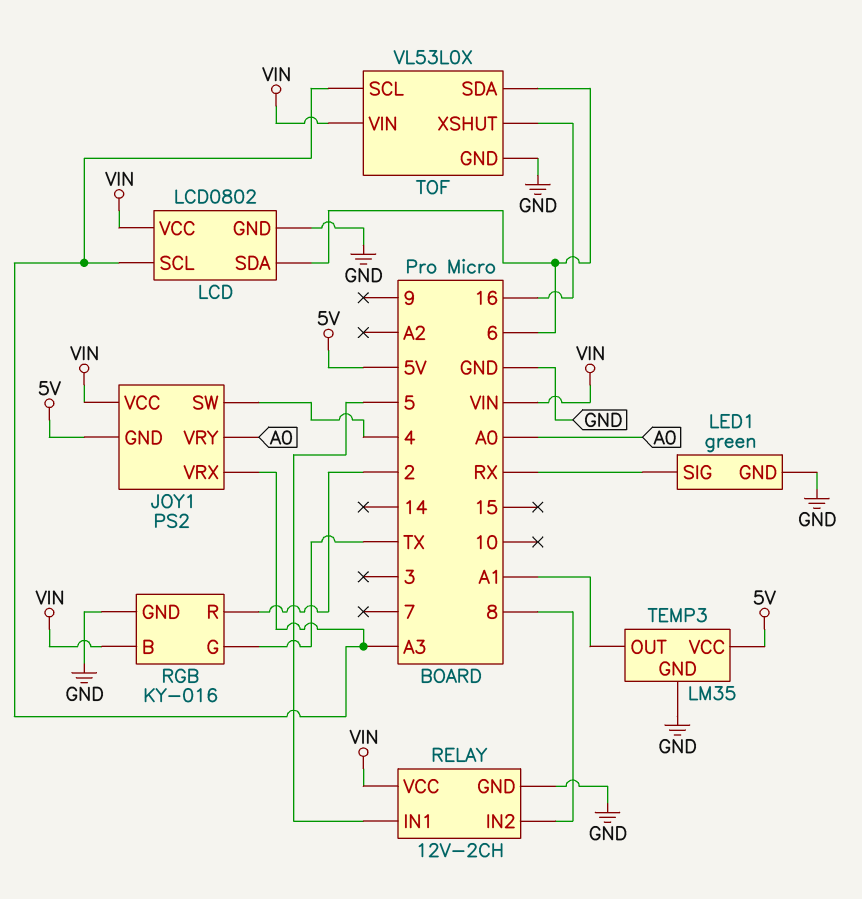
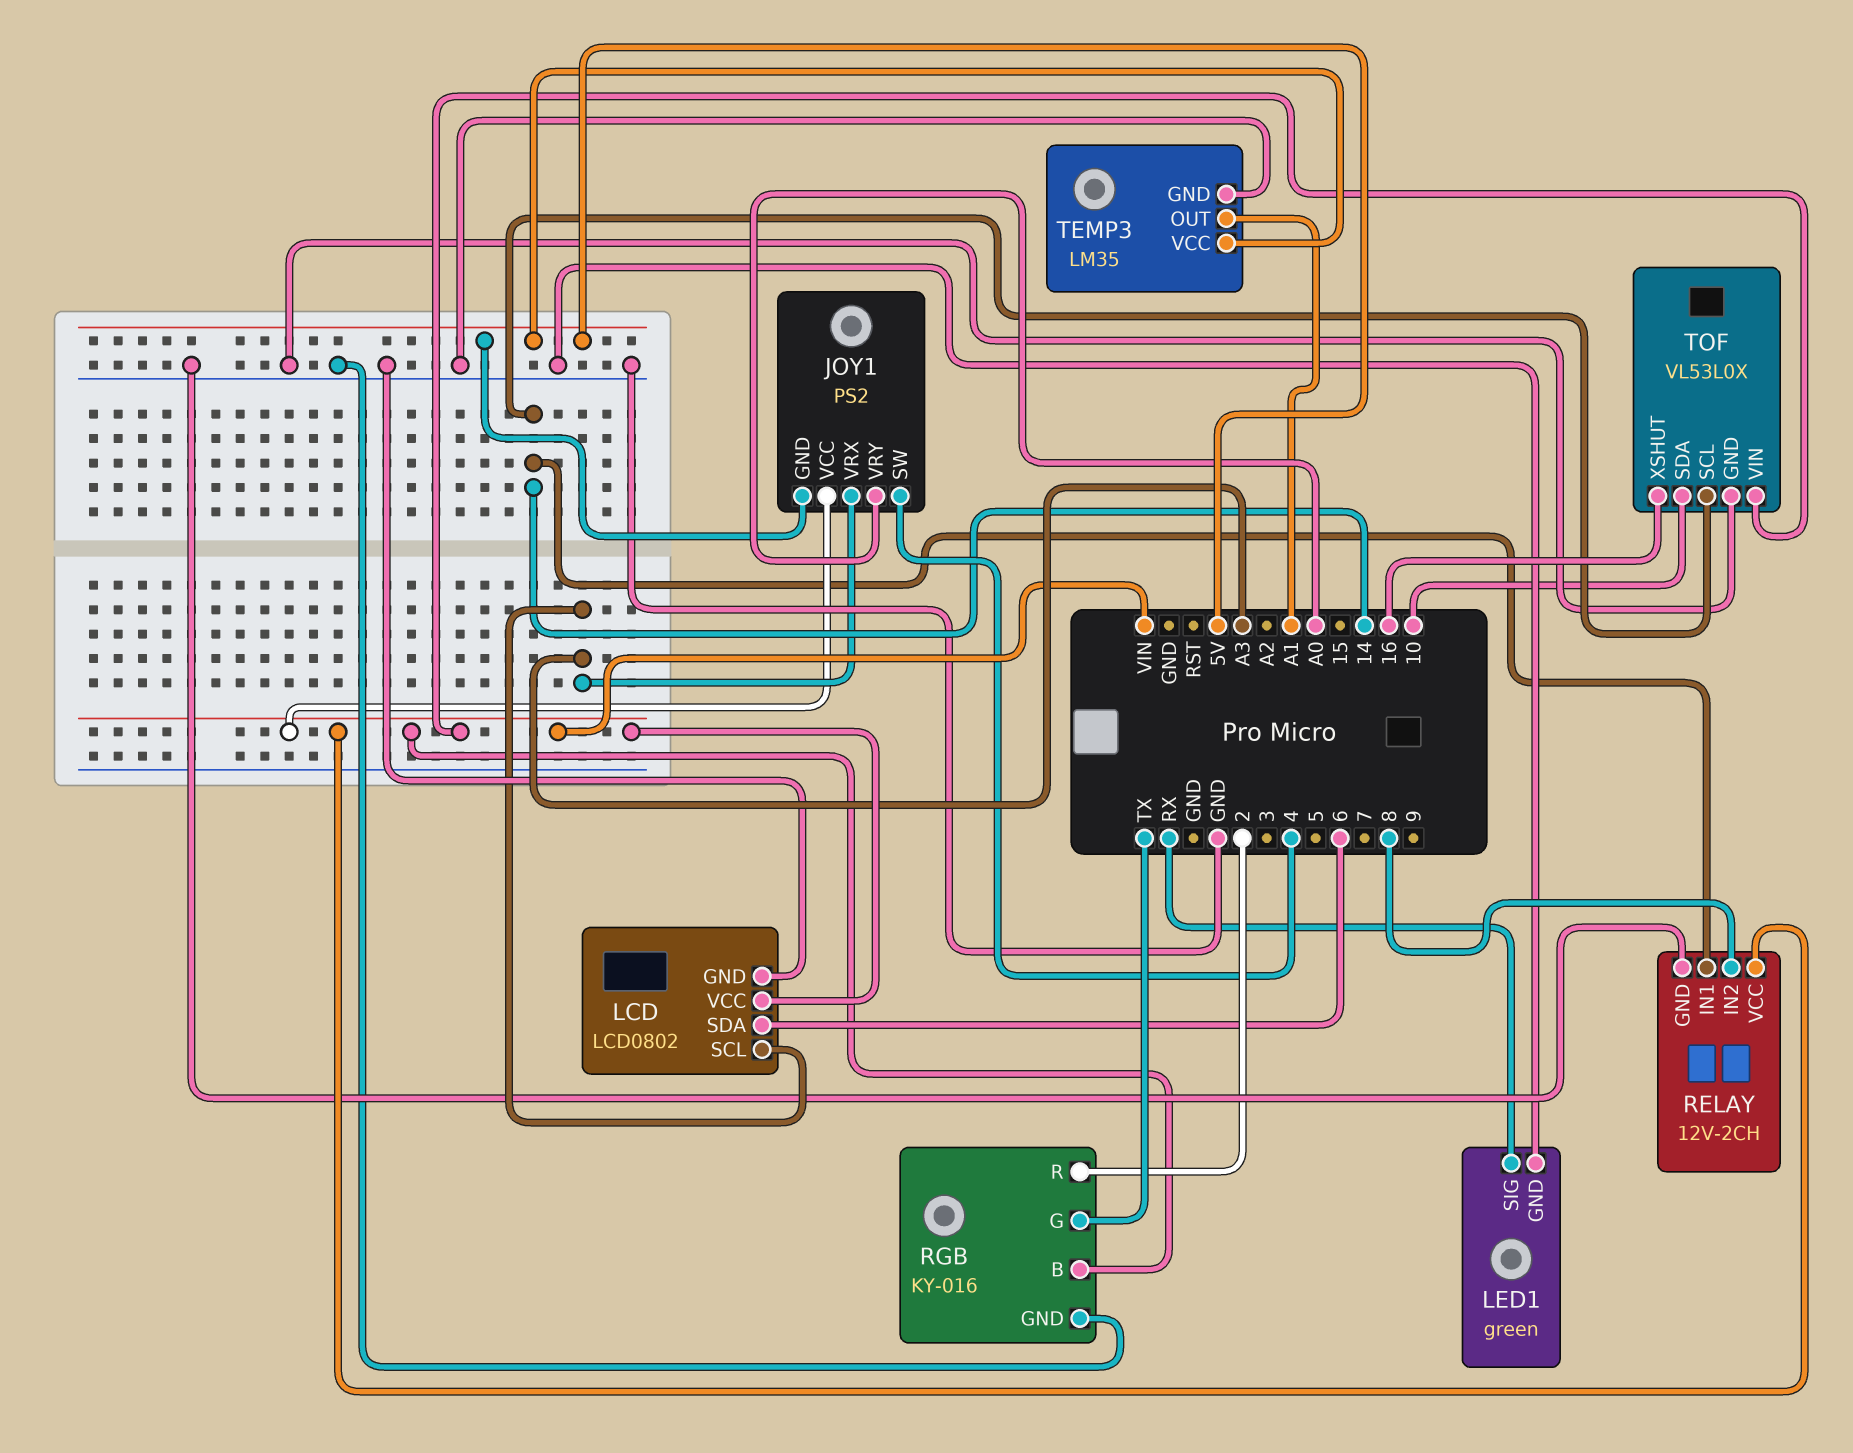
RELAY pin IN1: 5 -> 14
TOF pin SCL: A3 -> 14
TOF pin SDA: 6 -> 10

